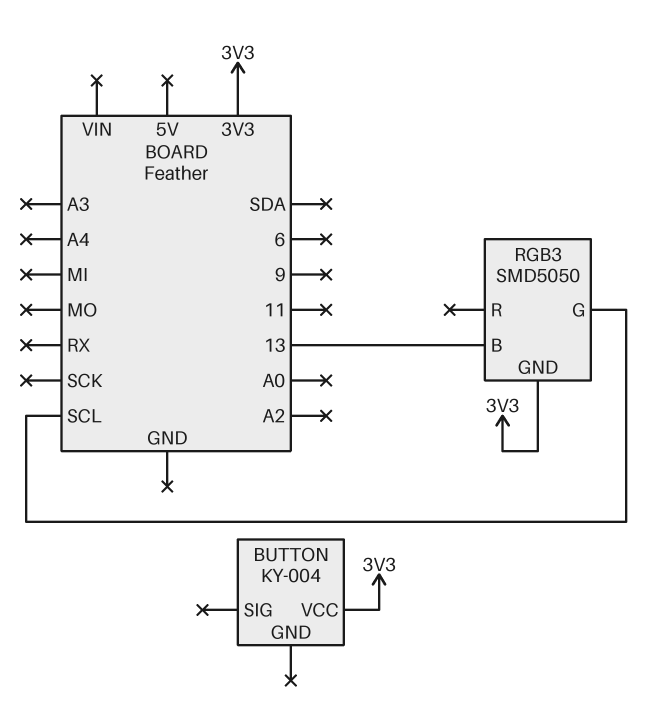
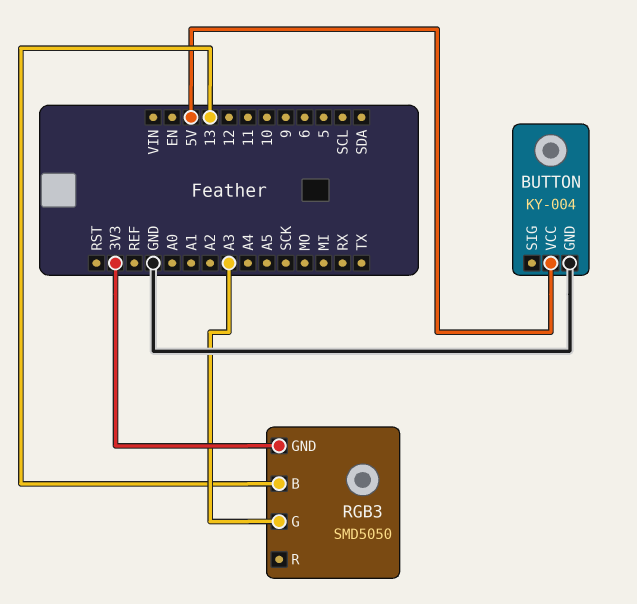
BUTTON pin GND: none -> GND
BUTTON pin VCC: 3V3 -> 5V
RGB3 pin G: SCL -> A3

